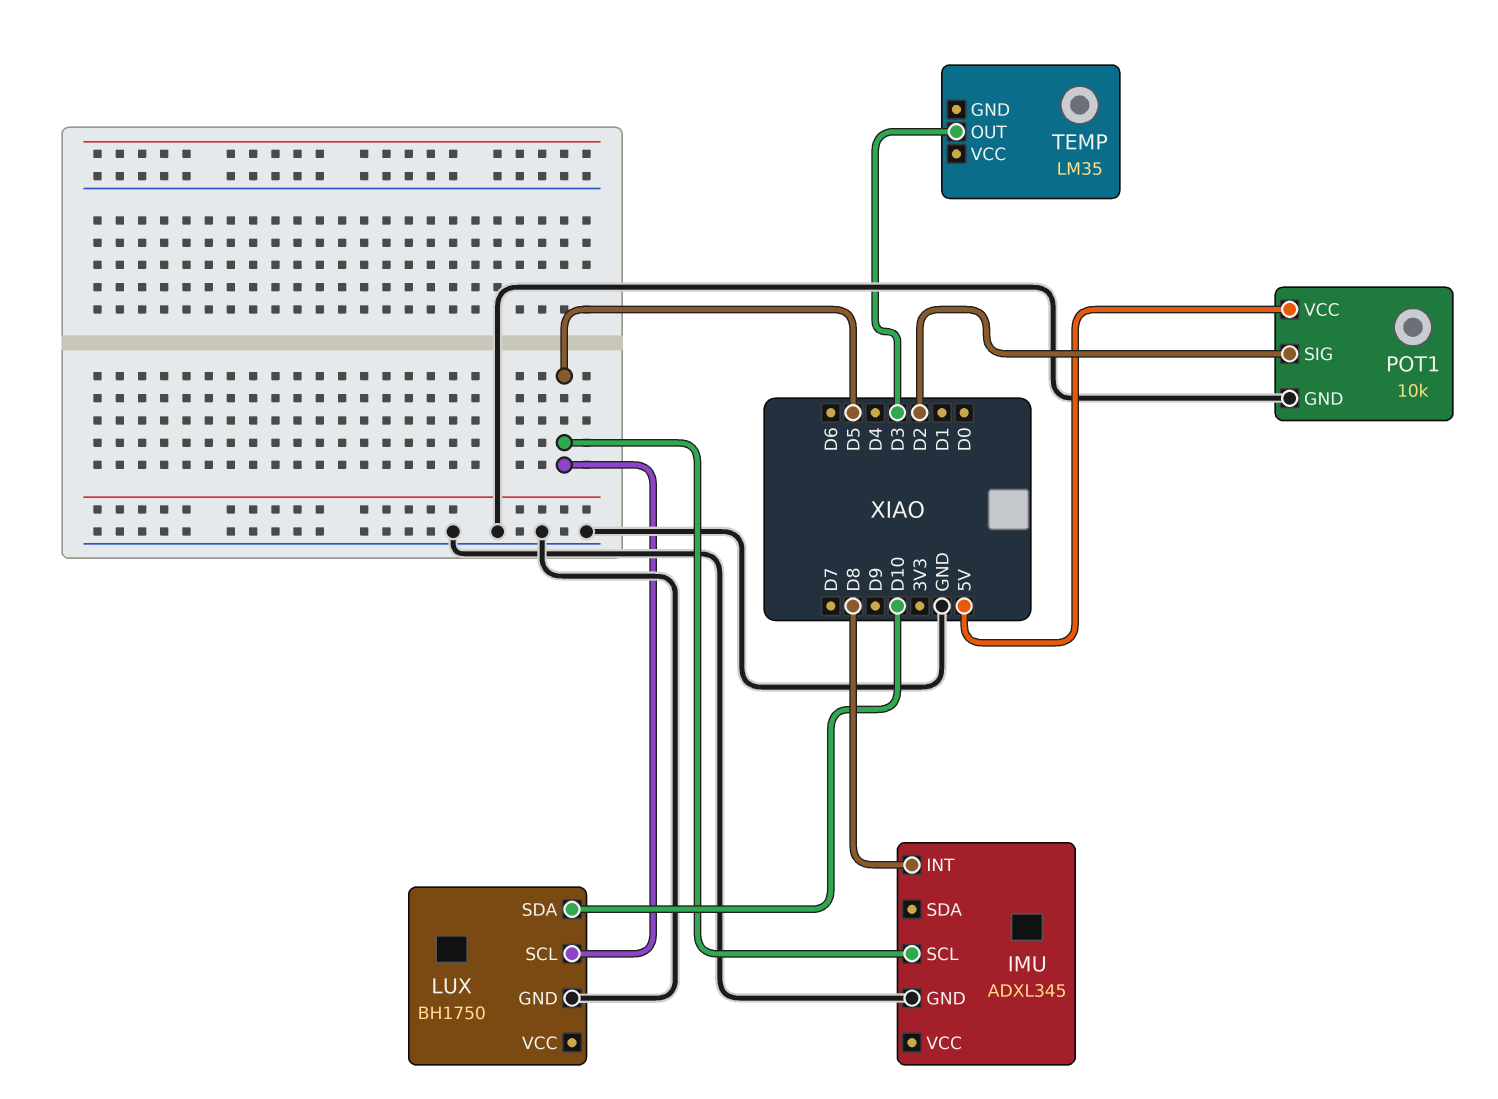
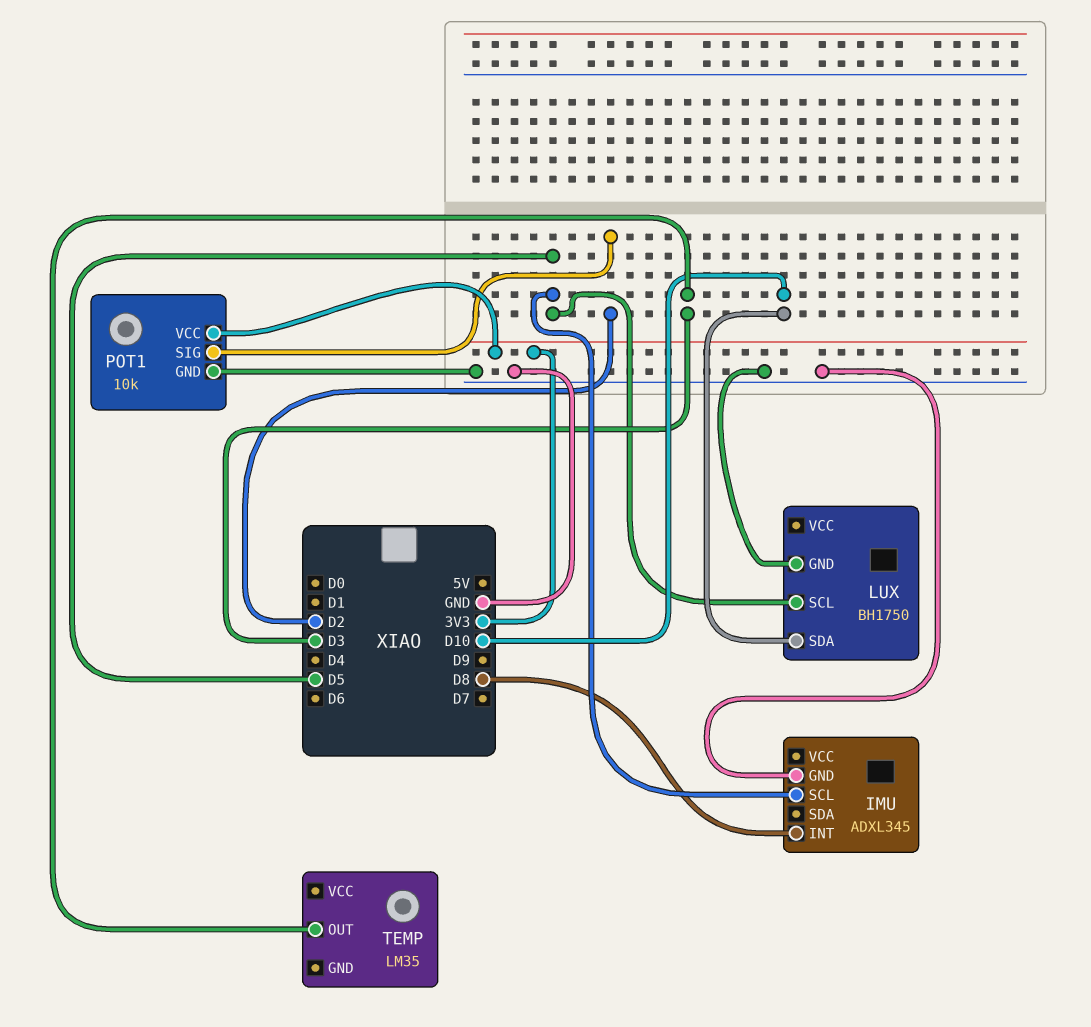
POT1 pin VCC: 5V -> 3V3

